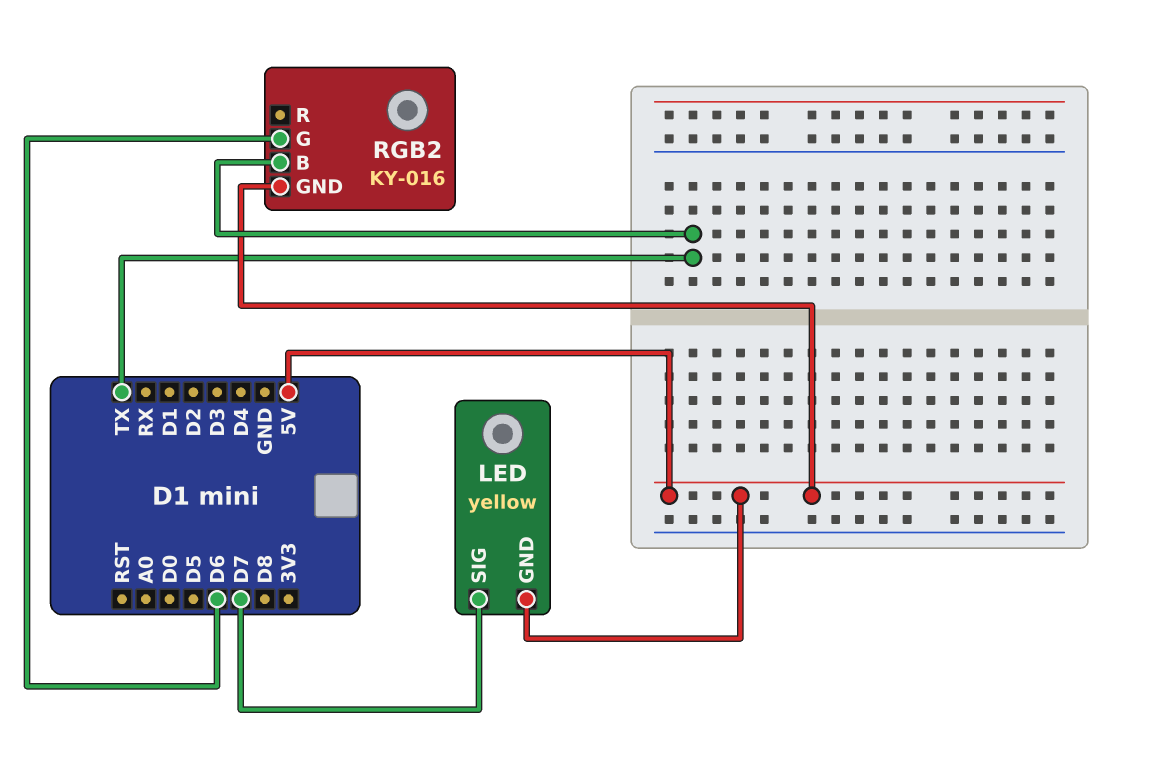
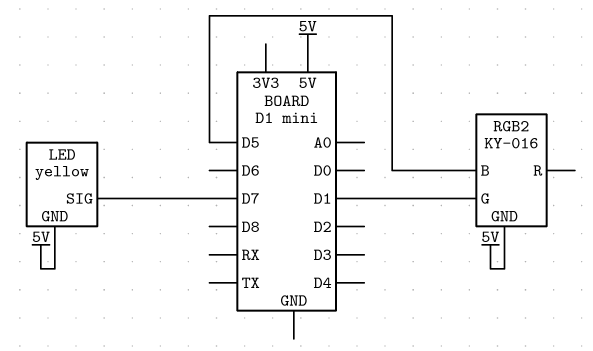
RGB2 pin B: TX -> D5
RGB2 pin G: D6 -> D1

